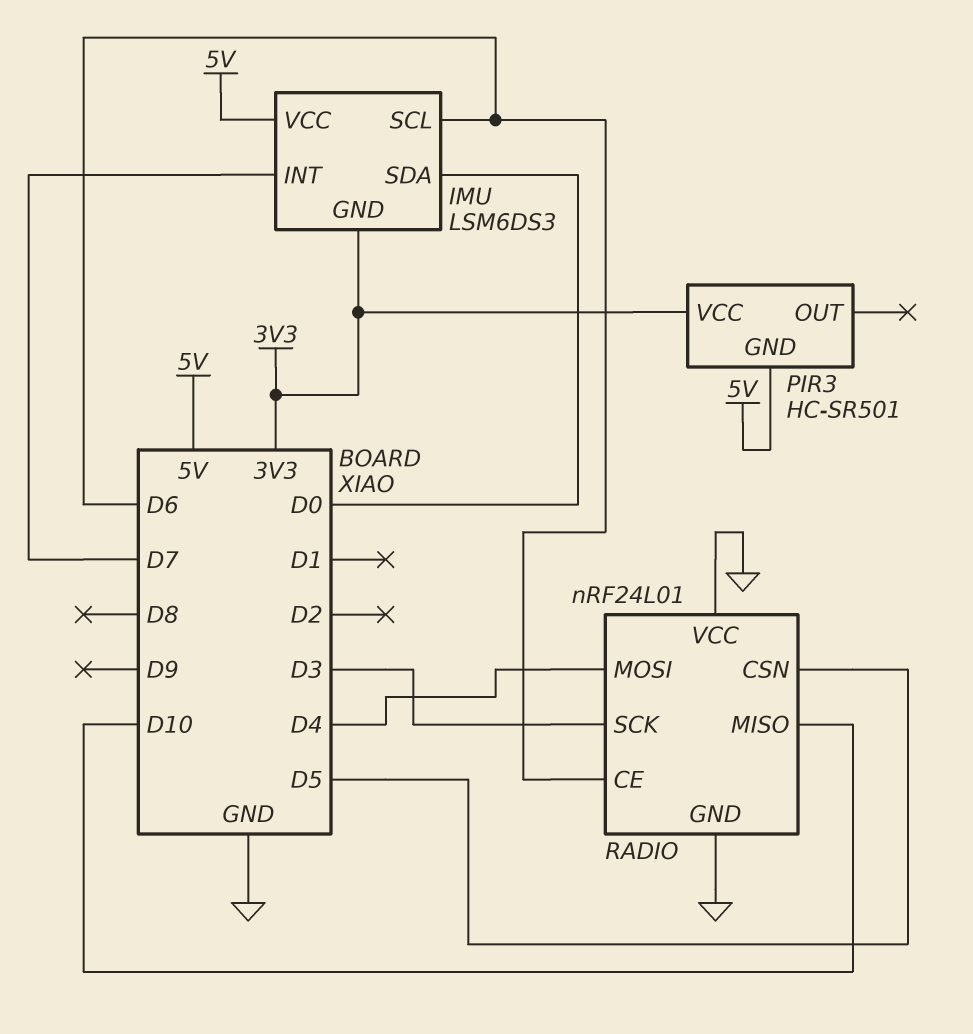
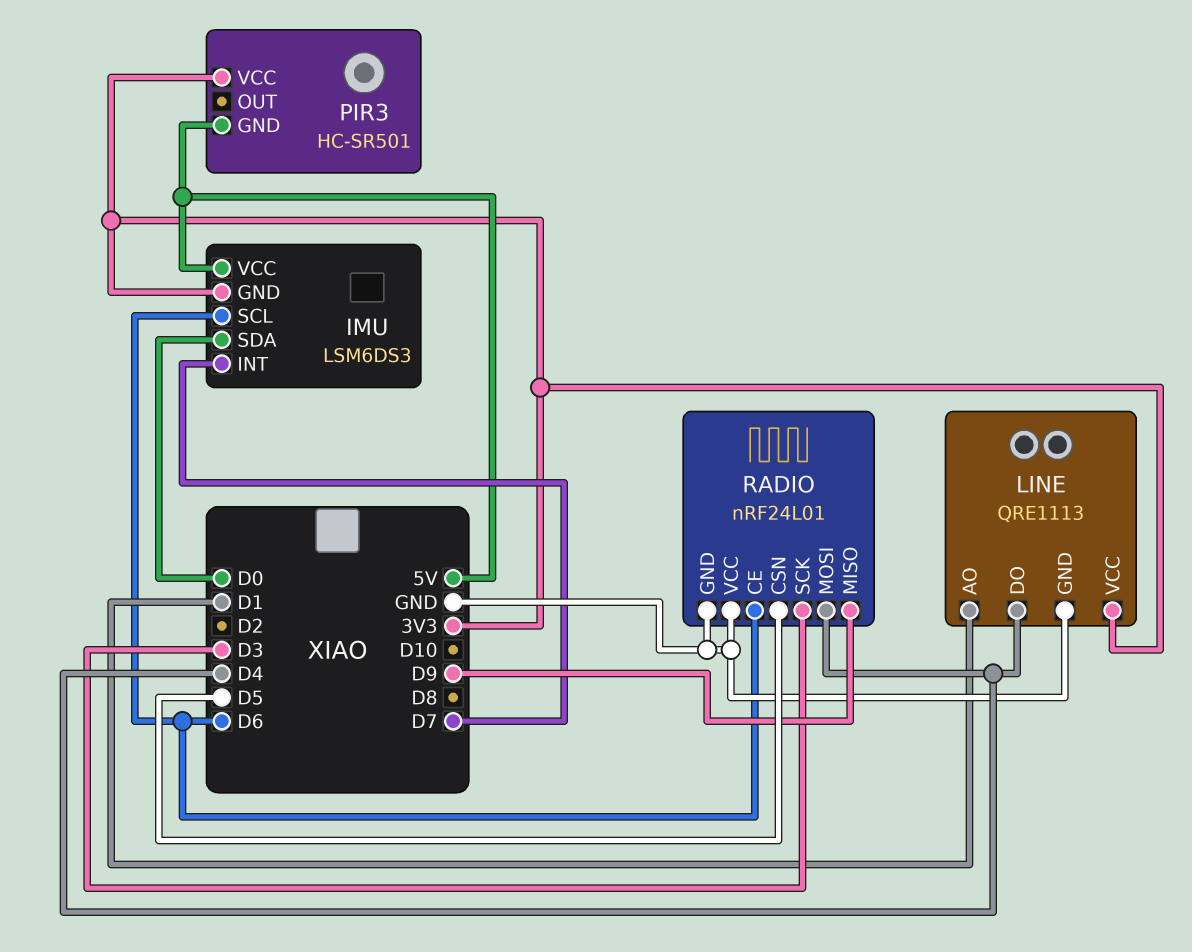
LINE: none -> QRE1113
LINE pin AO: none -> D1
LINE pin DO: none -> D4
LINE pin GND: none -> GND
LINE pin VCC: none -> 3V3
RADIO pin MISO: D10 -> D9

